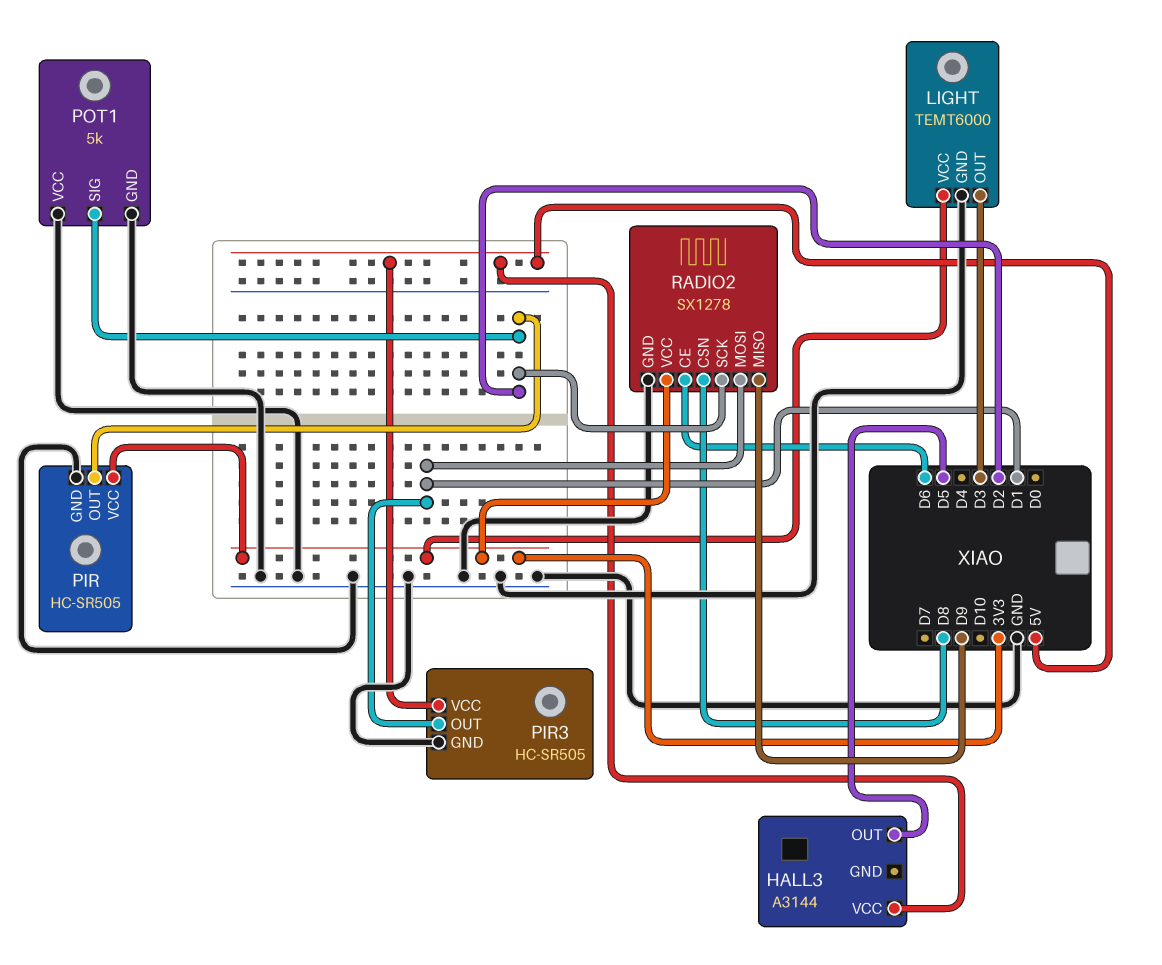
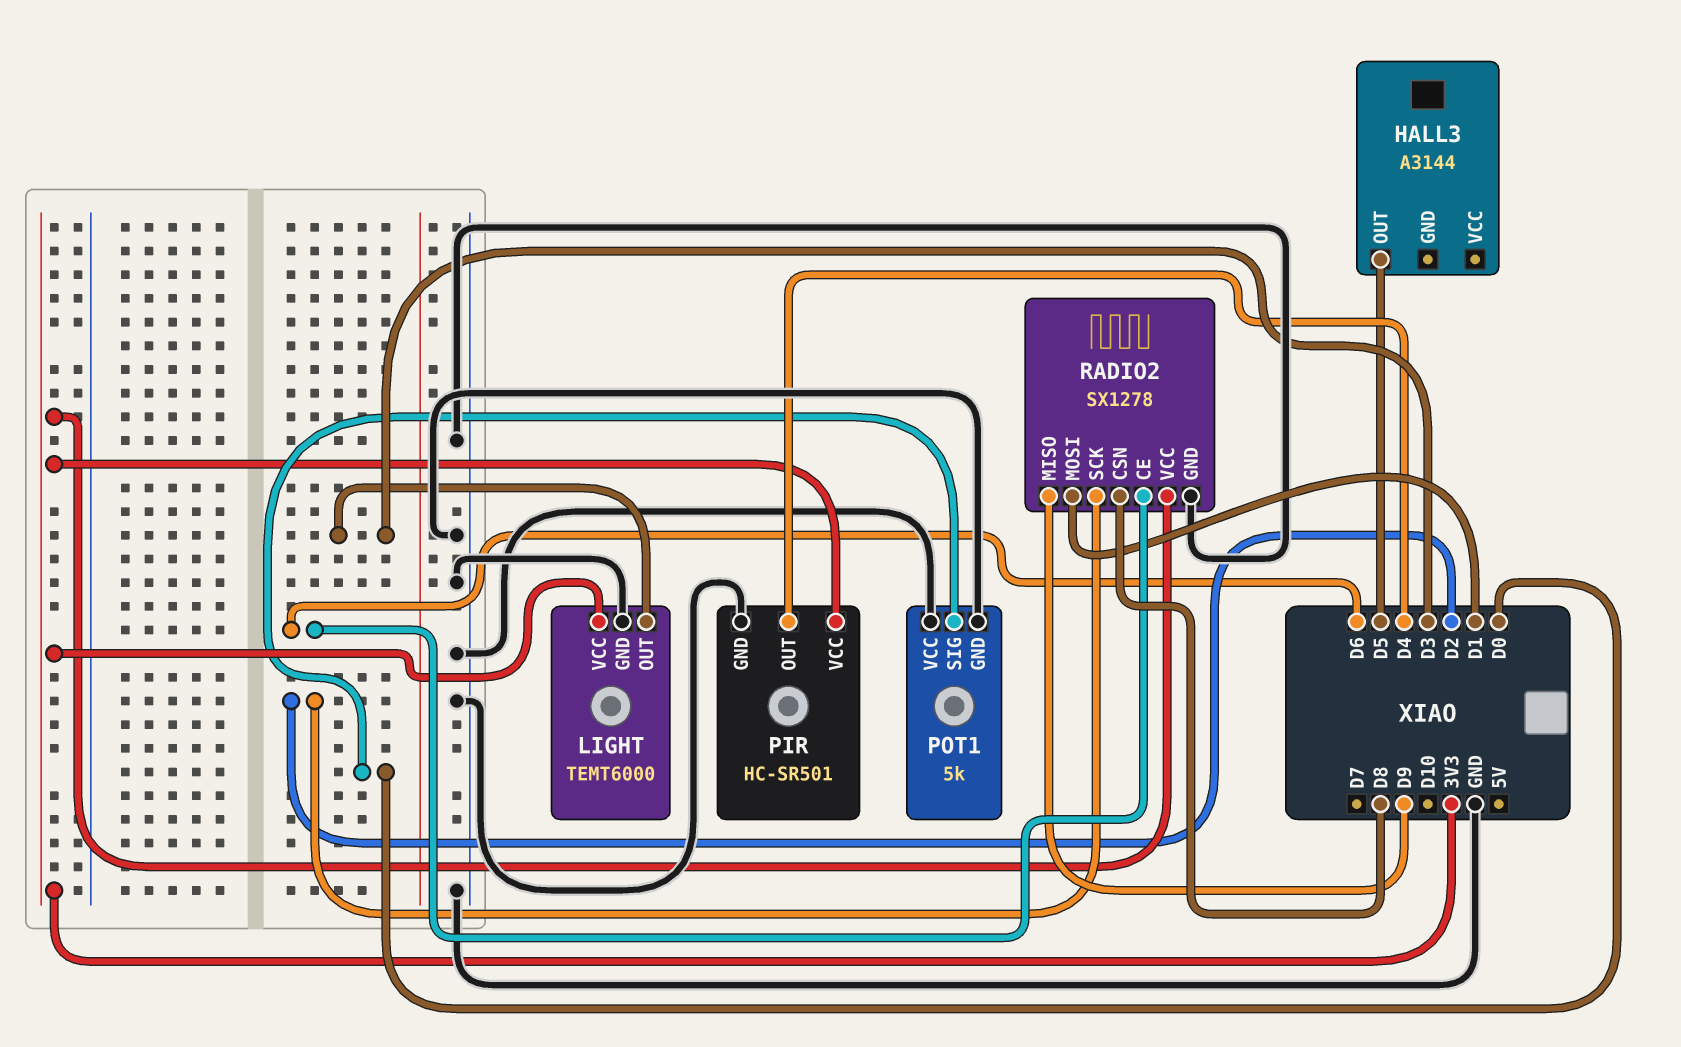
HALL3 pin VCC: 5V -> none
PIR: HC-SR505 -> HC-SR501
PIR pin OUT: D2 -> D4
PIR3: HC-SR505 -> none
PIR3 pin GND: GND -> none
PIR3 pin OUT: D1 -> none
PIR3 pin VCC: 5V -> none
POT1 pin SIG: D2 -> D0

